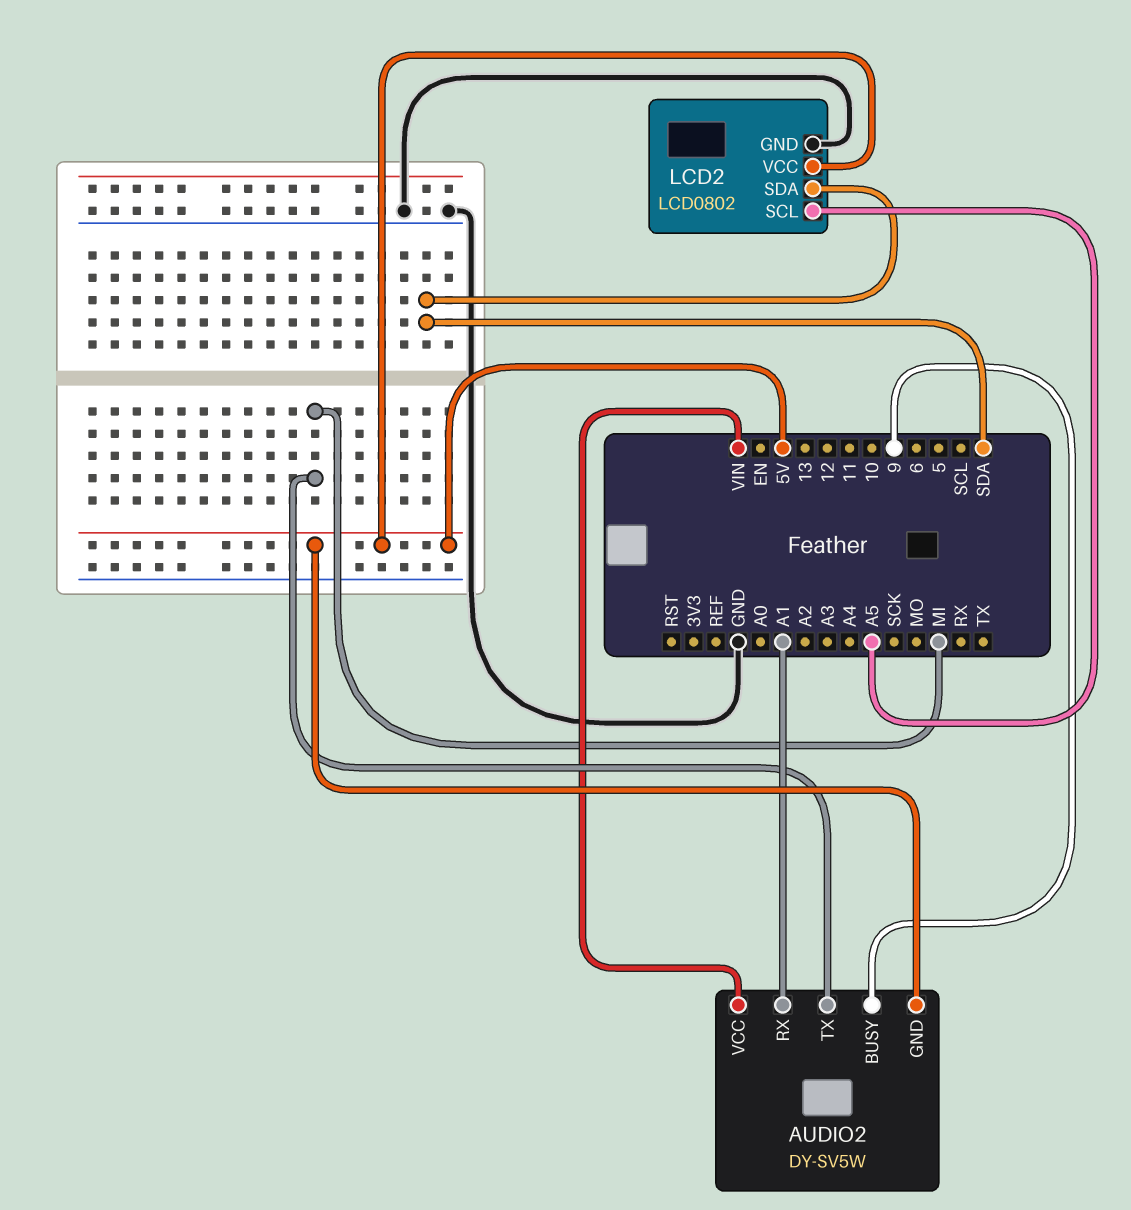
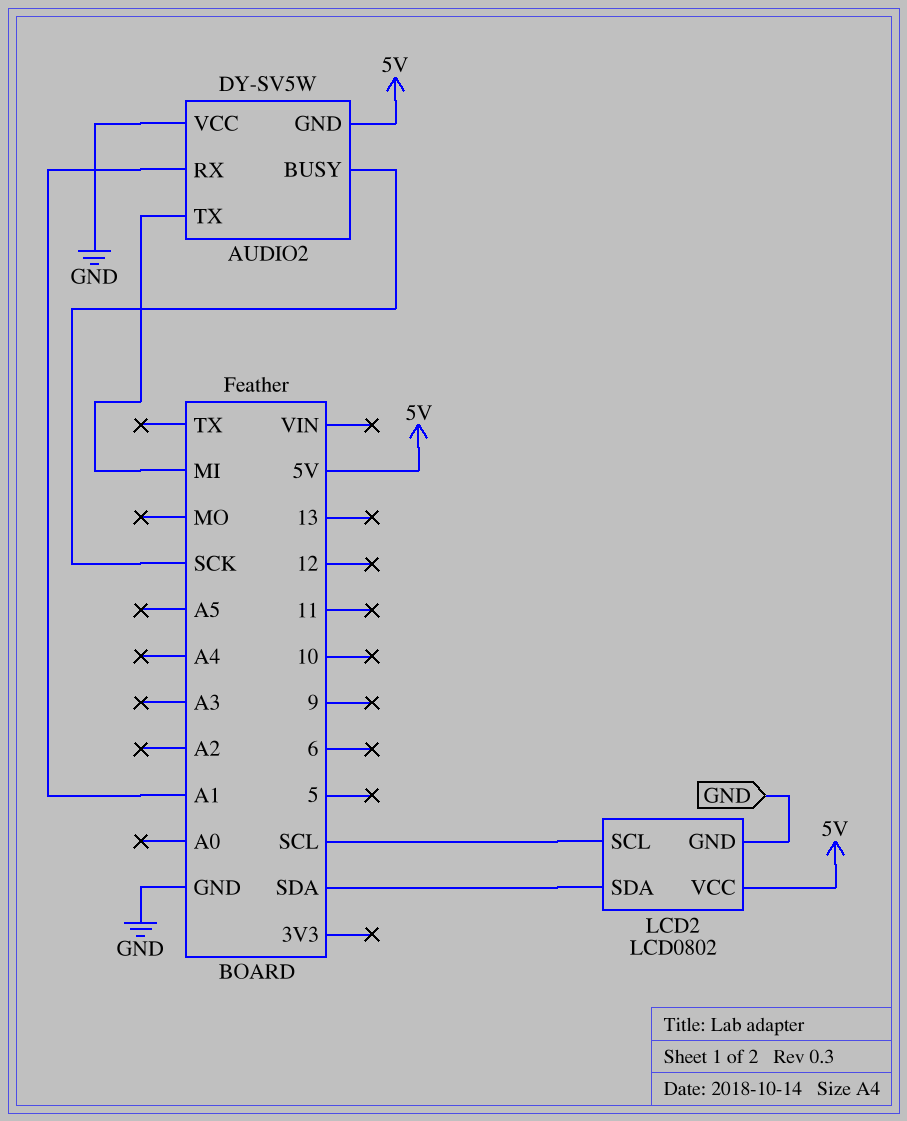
AUDIO2 pin BUSY: 9 -> SCK
AUDIO2 pin VCC: VIN -> GND
LCD2 pin SCL: A5 -> SCL

